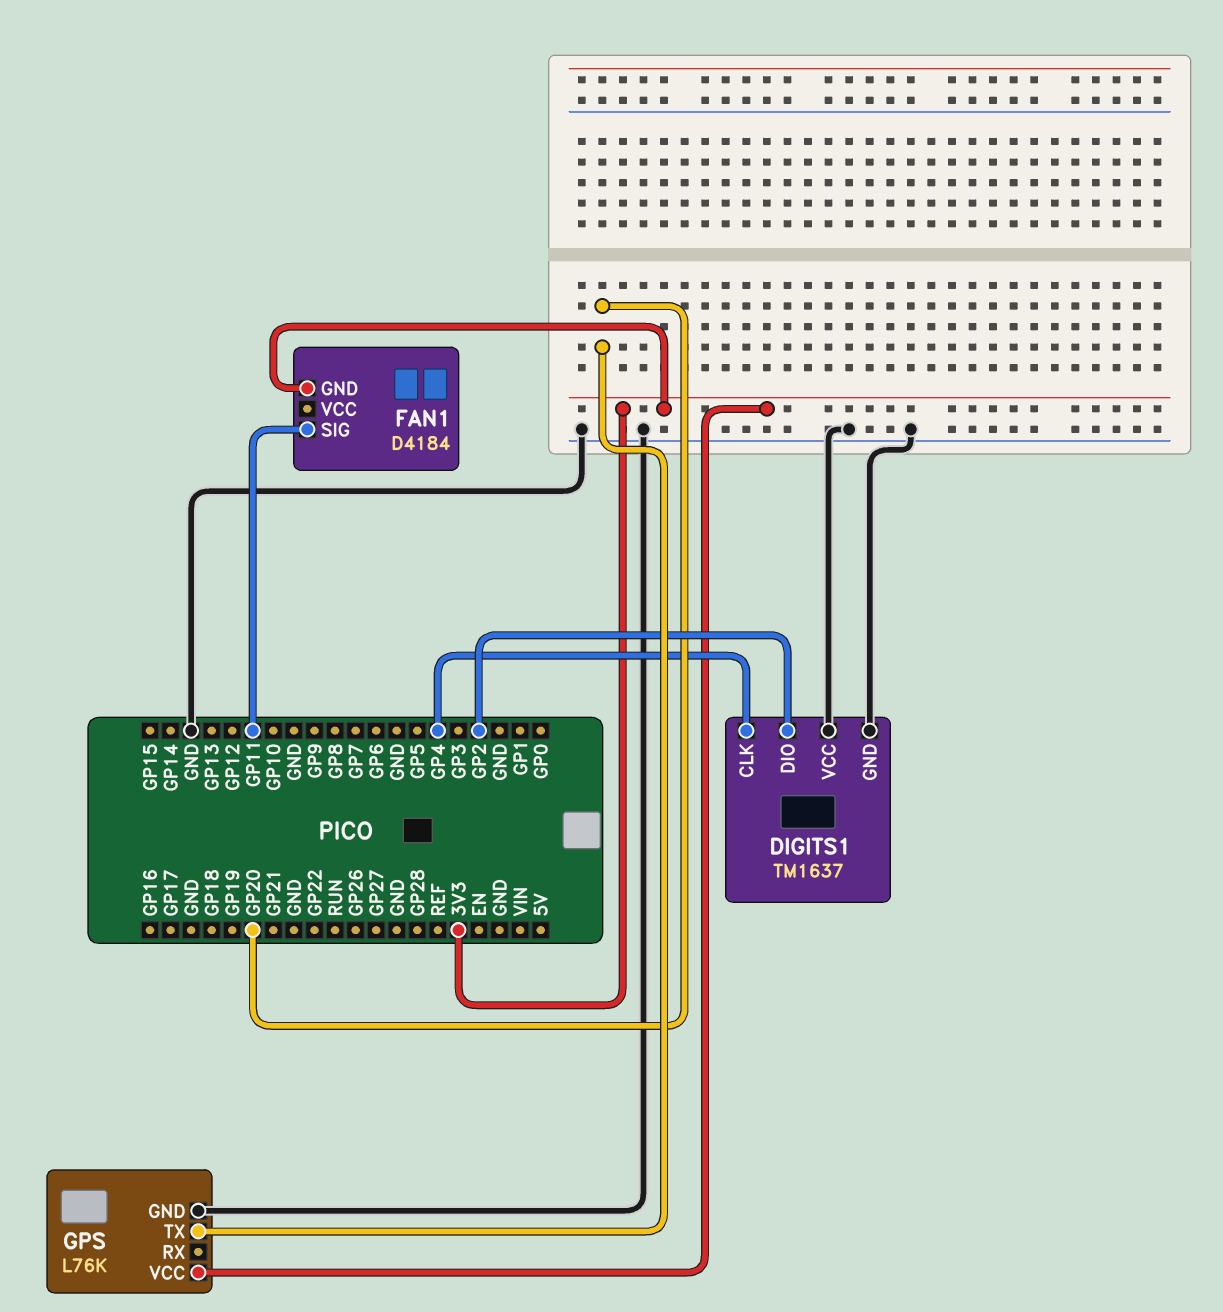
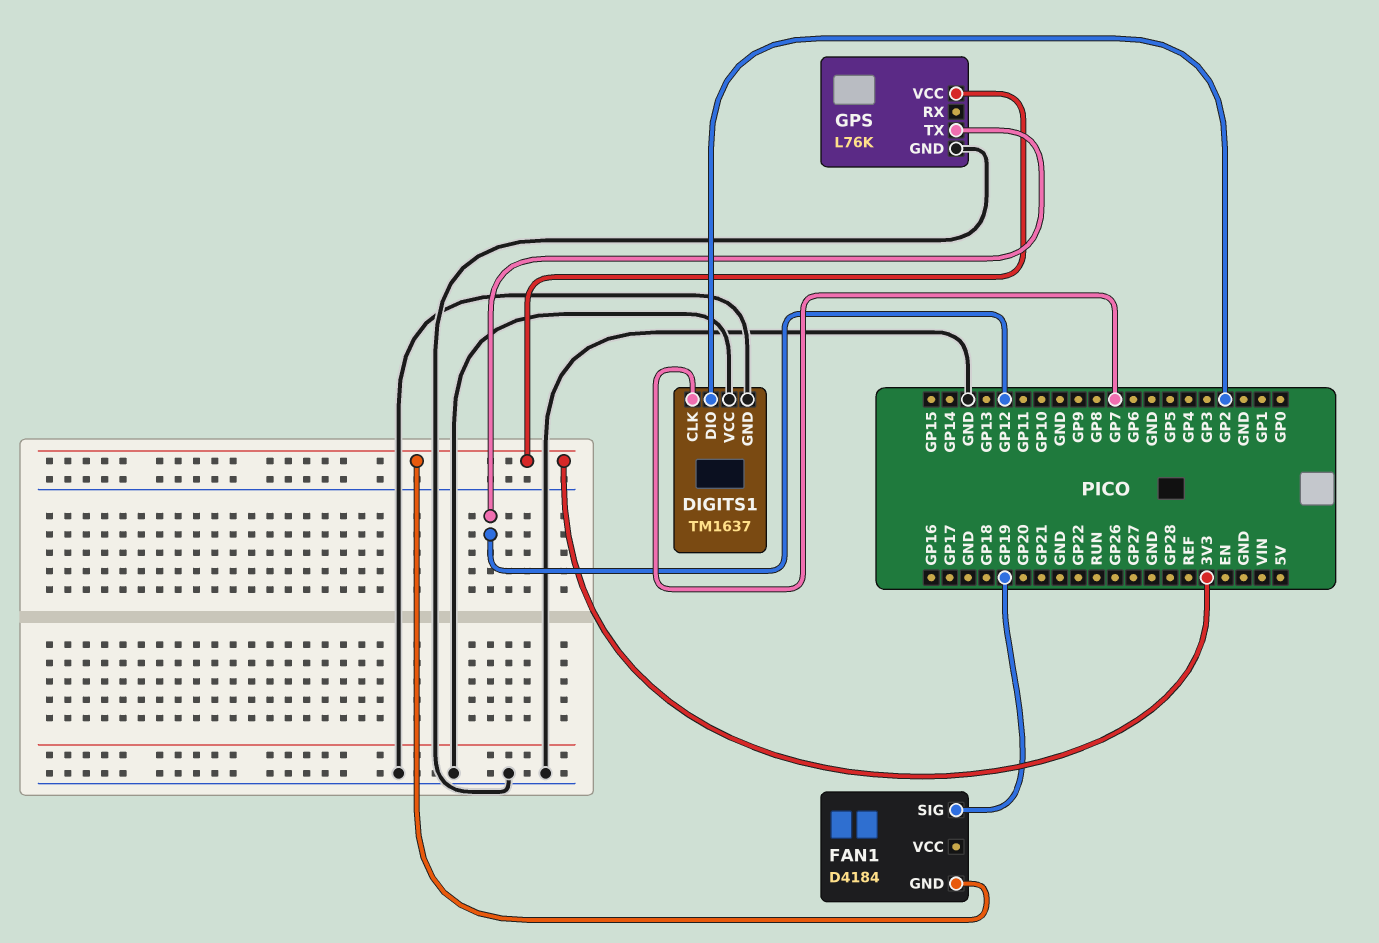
DIGITS1 pin CLK: GP4 -> GP7
FAN1 pin SIG: GP11 -> GP19
GPS pin TX: GP20 -> GP12

